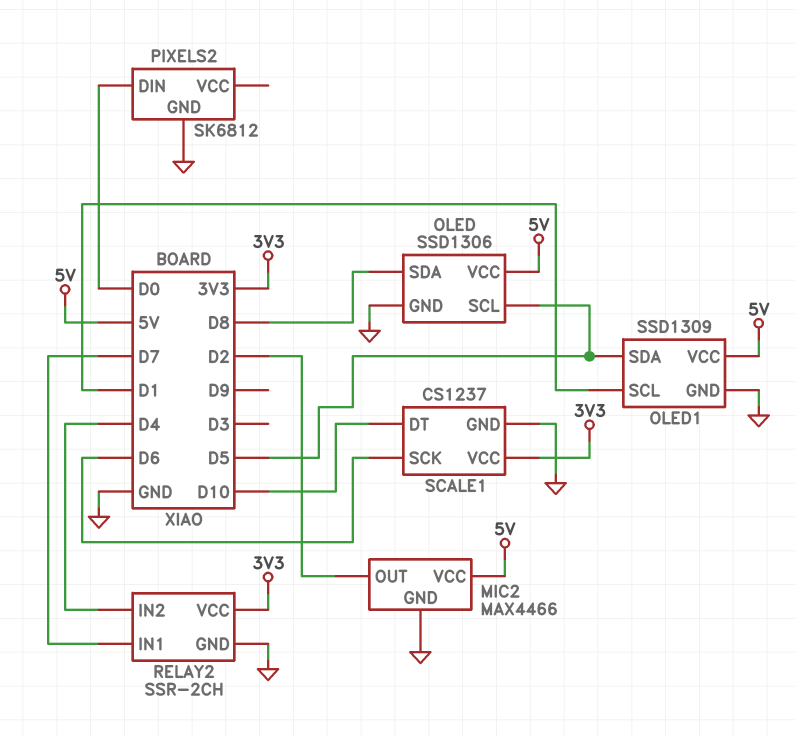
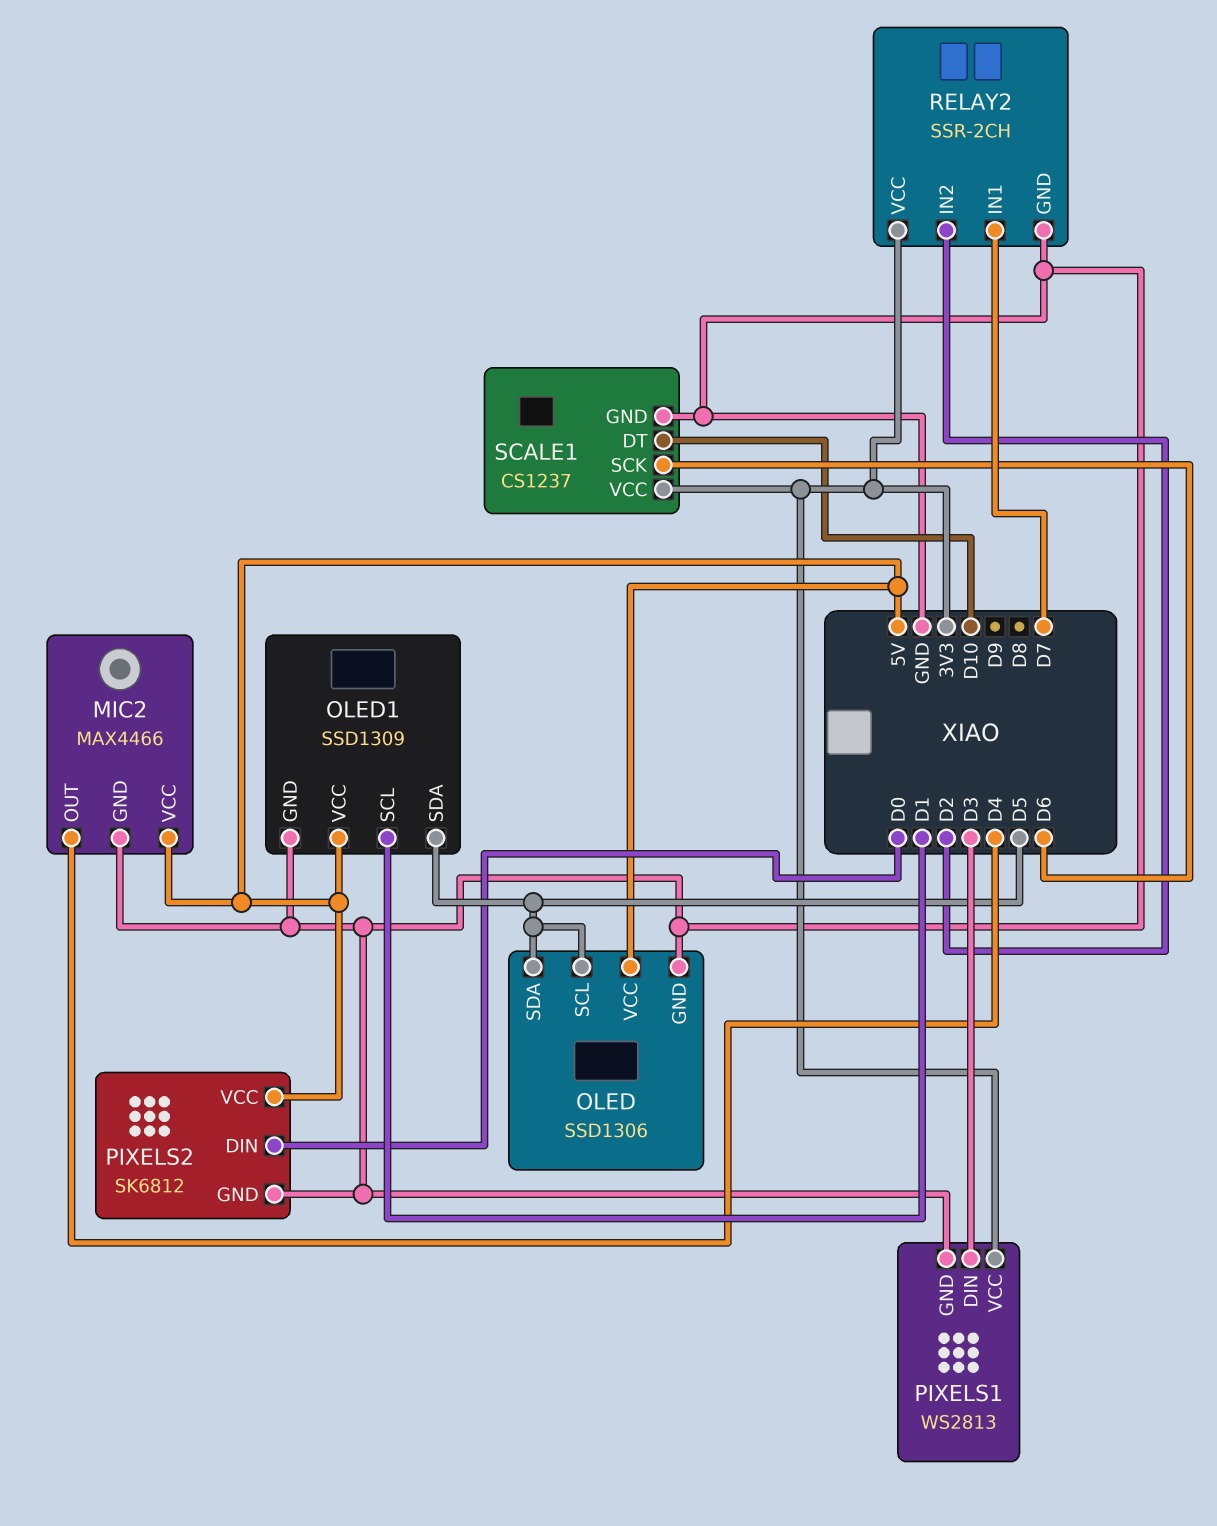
MIC2 pin OUT: D2 -> D4
OLED pin SDA: D8 -> D5
PIXELS1: none -> WS2813
PIXELS1 pin DIN: none -> D3
PIXELS1 pin GND: none -> GND
PIXELS1 pin VCC: none -> 3V3
PIXELS2 pin VCC: none -> 5V
RELAY2 pin IN2: D4 -> D2

